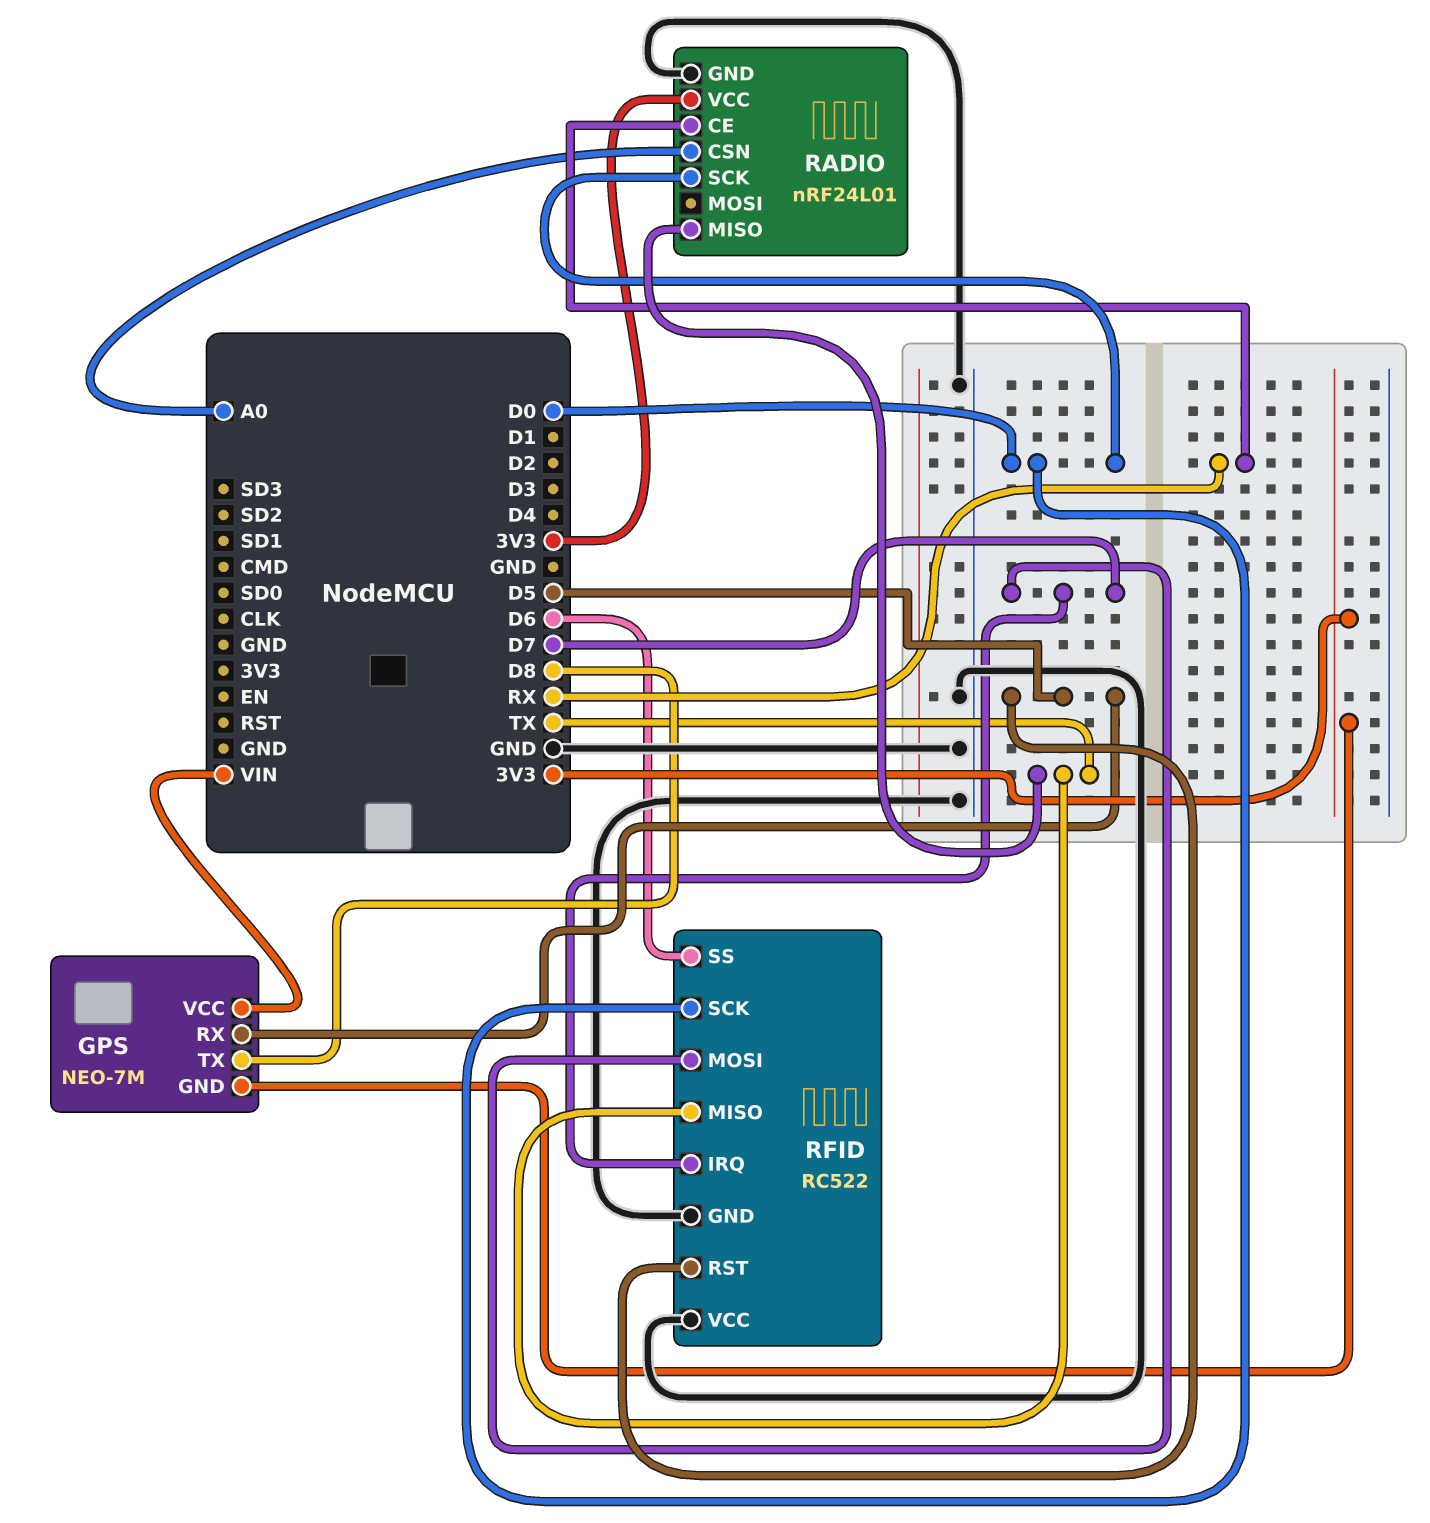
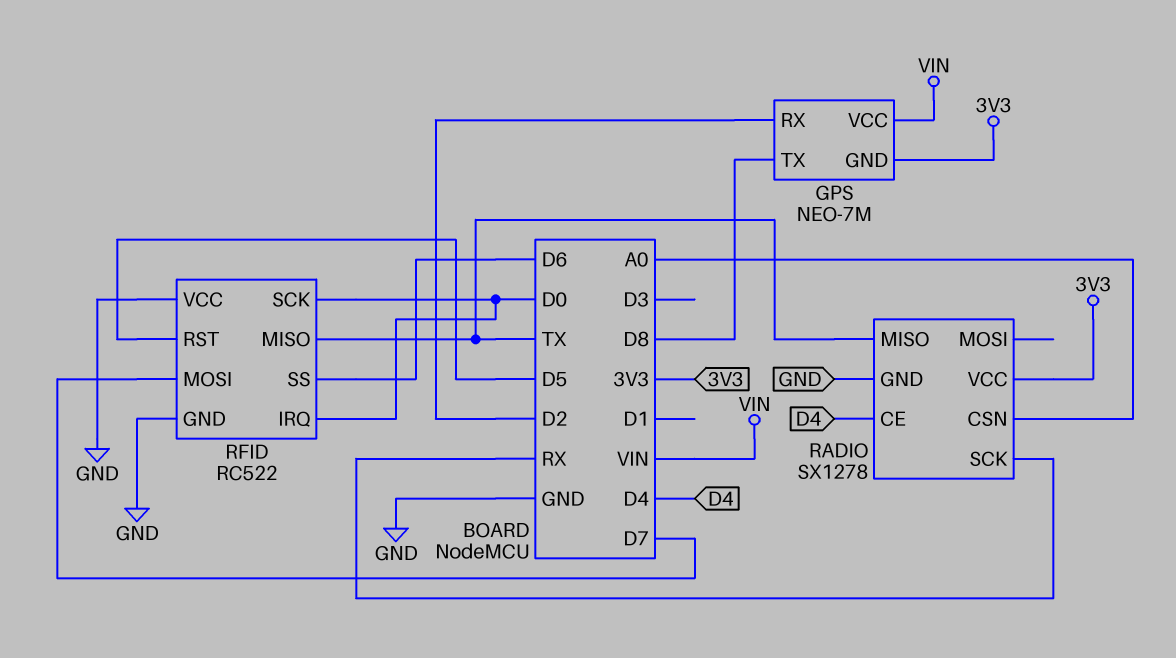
GPS pin RX: D5 -> D2
RADIO: nRF24L01 -> SX1278
RADIO pin CE: RX -> D4
RADIO pin SCK: D0 -> RX
RFID pin IRQ: D7 -> D0

